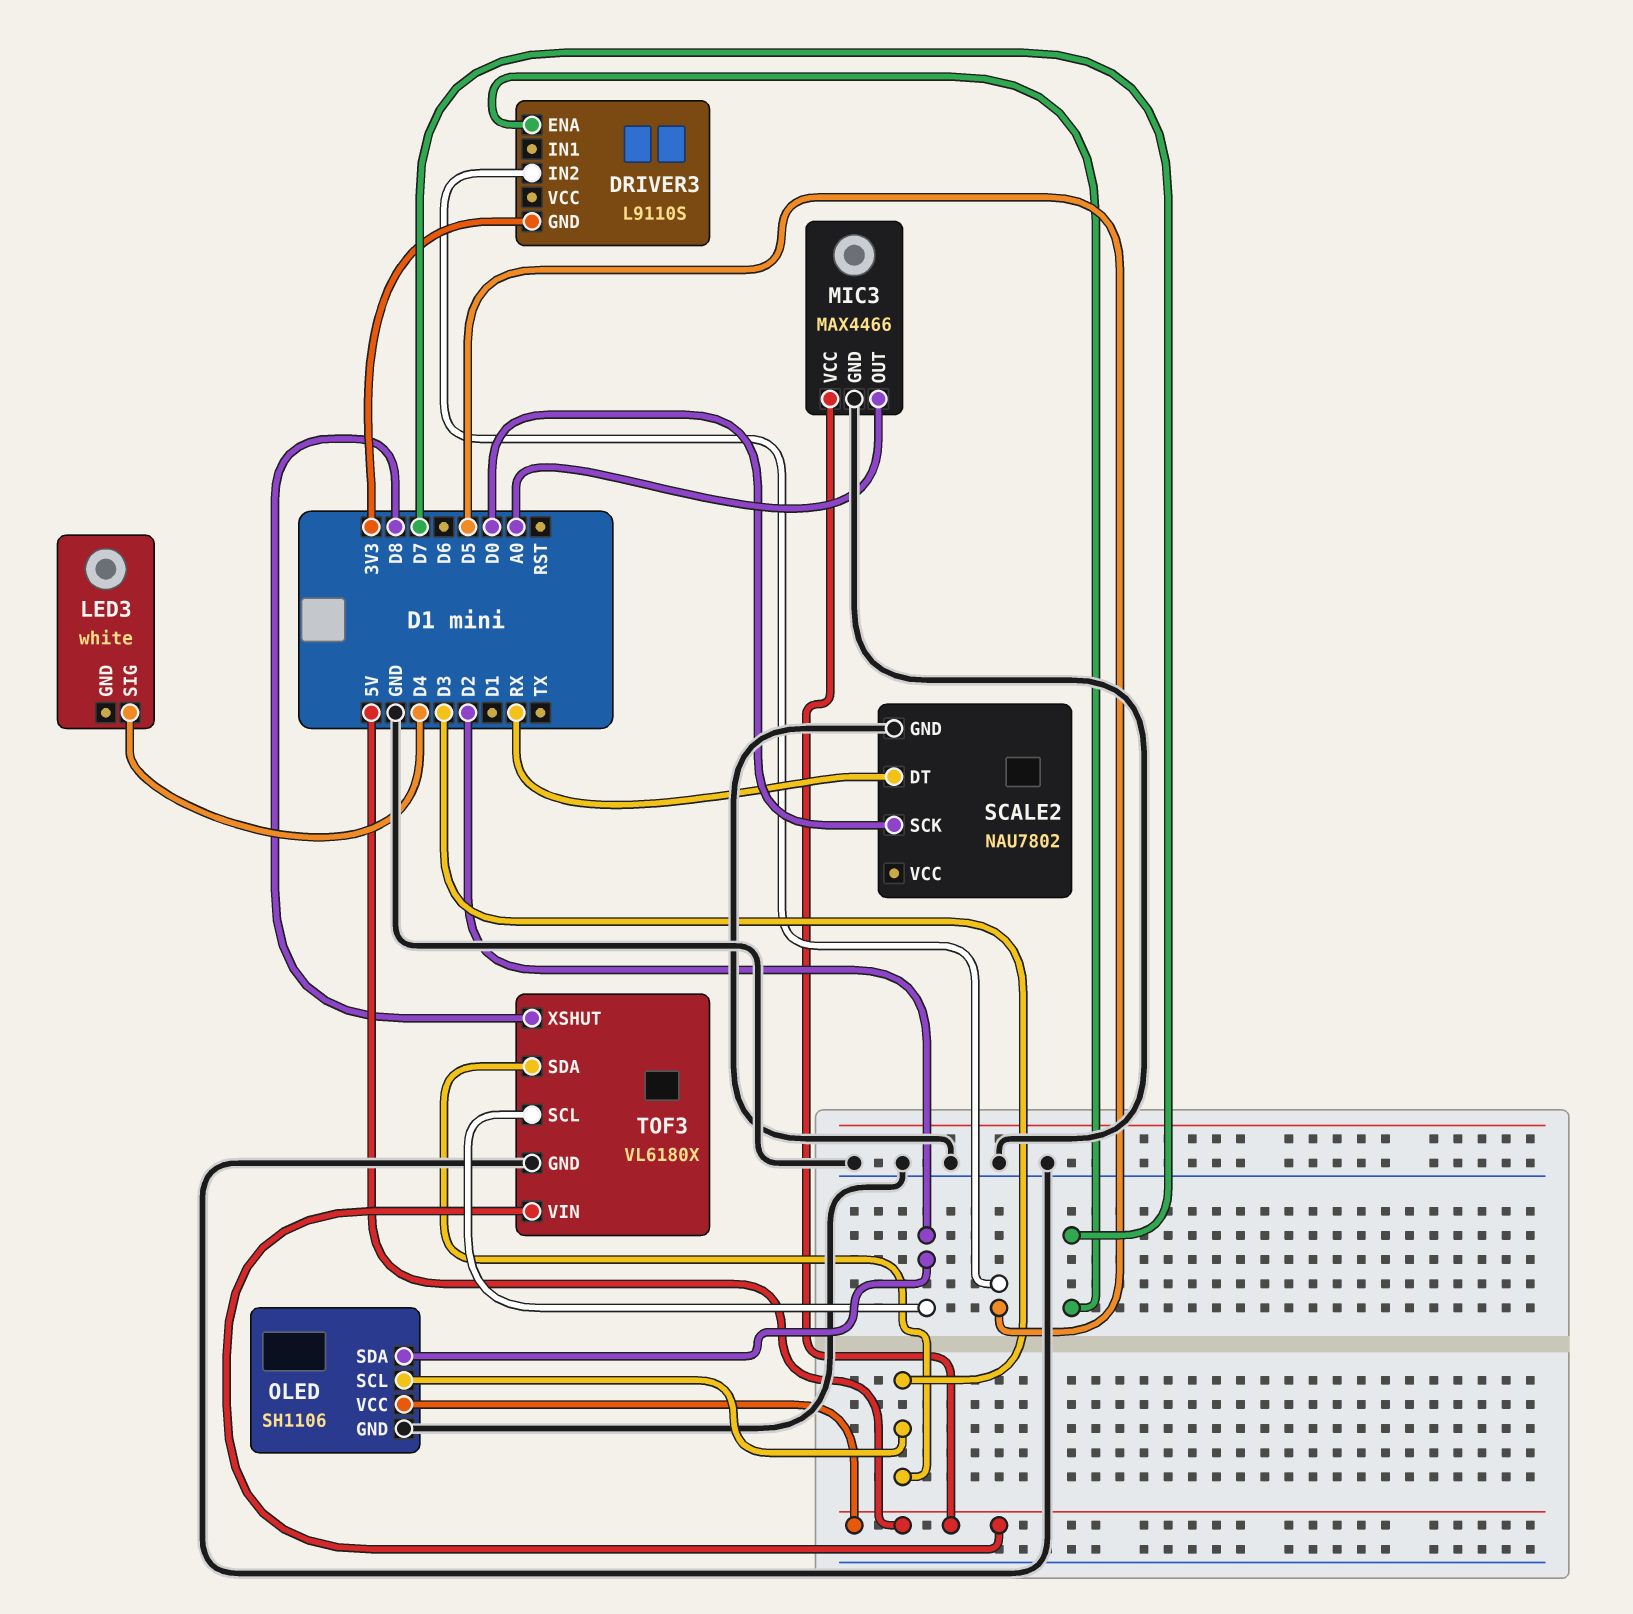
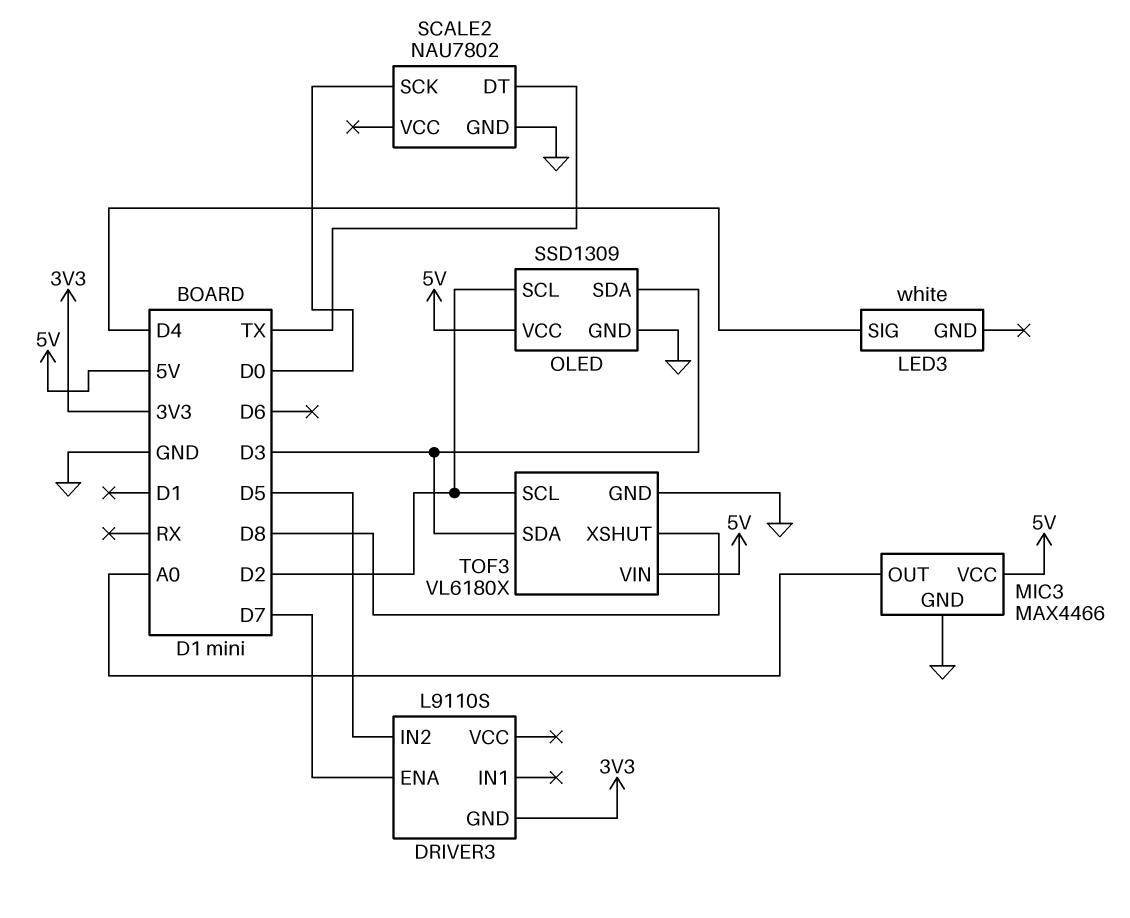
OLED: SH1106 -> SSD1309
OLED pin SCL: D3 -> D2
OLED pin SDA: D2 -> D3
SCALE2 pin DT: RX -> TX

